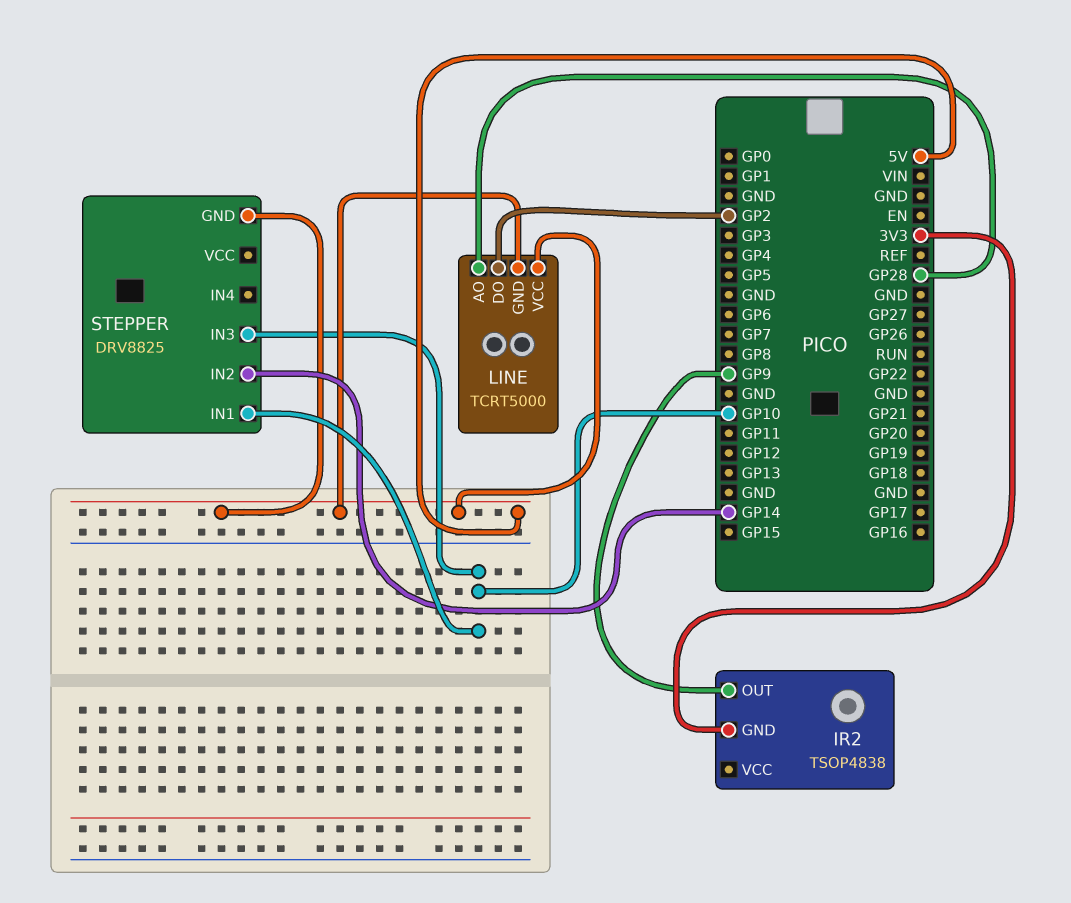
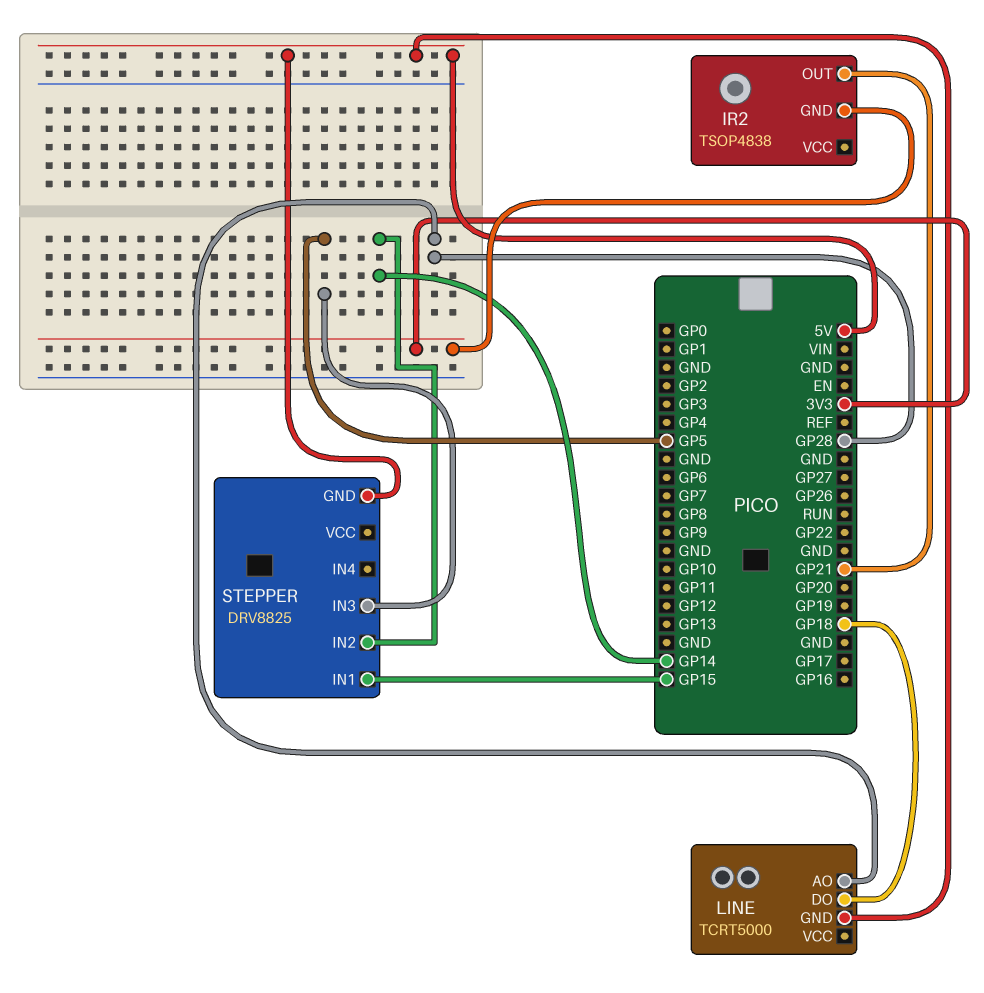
IR2 pin OUT: GP9 -> GP21
LINE pin DO: GP2 -> GP18
LINE pin VCC: 5V -> none
STEPPER pin IN1: GP10 -> GP15
STEPPER pin IN3: GP10 -> GP5

